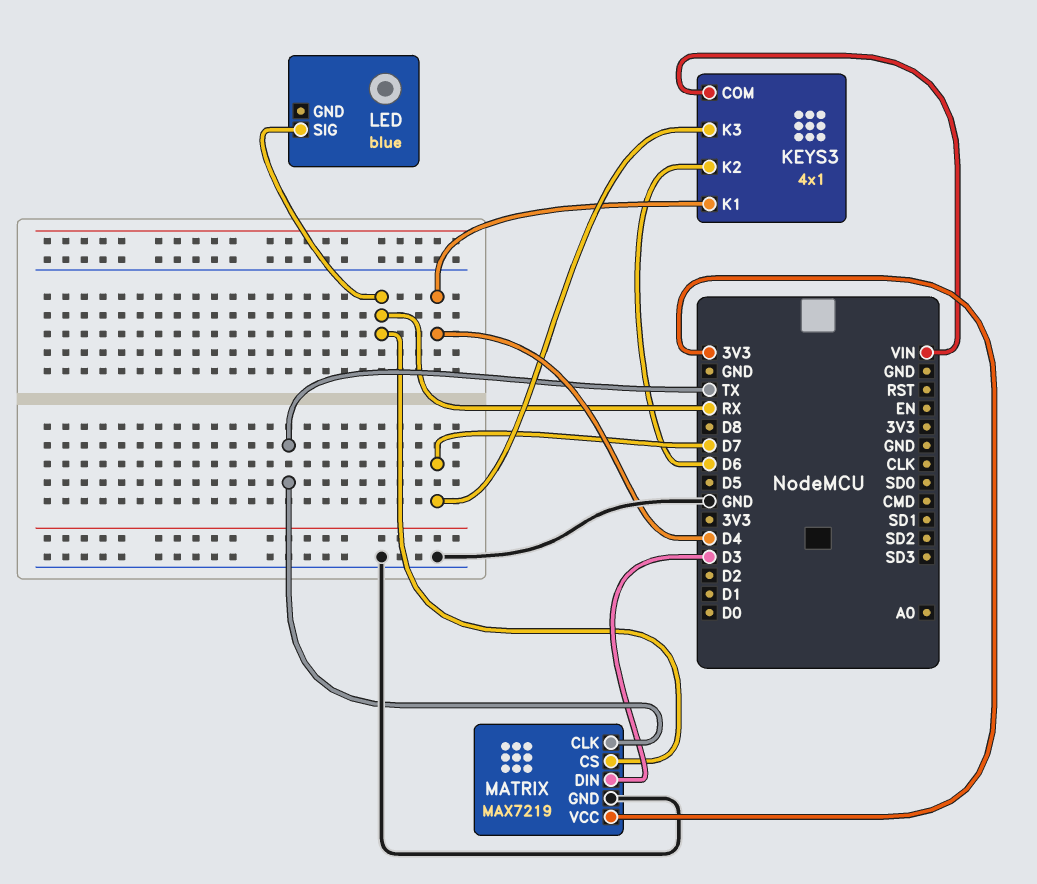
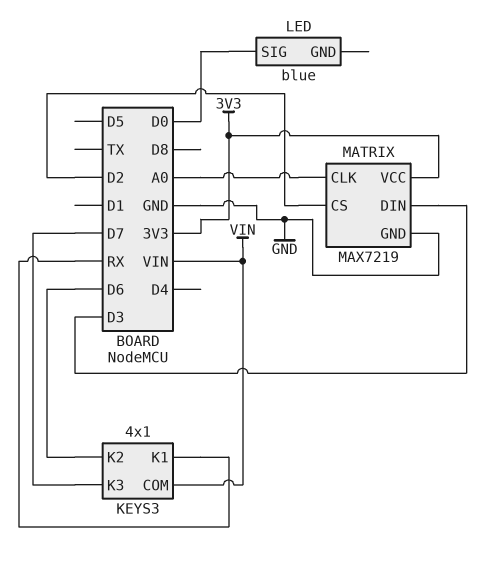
KEYS3 pin K1: D4 -> RX
LED pin SIG: RX -> D0
MATRIX pin CLK: TX -> A0
MATRIX pin CS: RX -> D2

